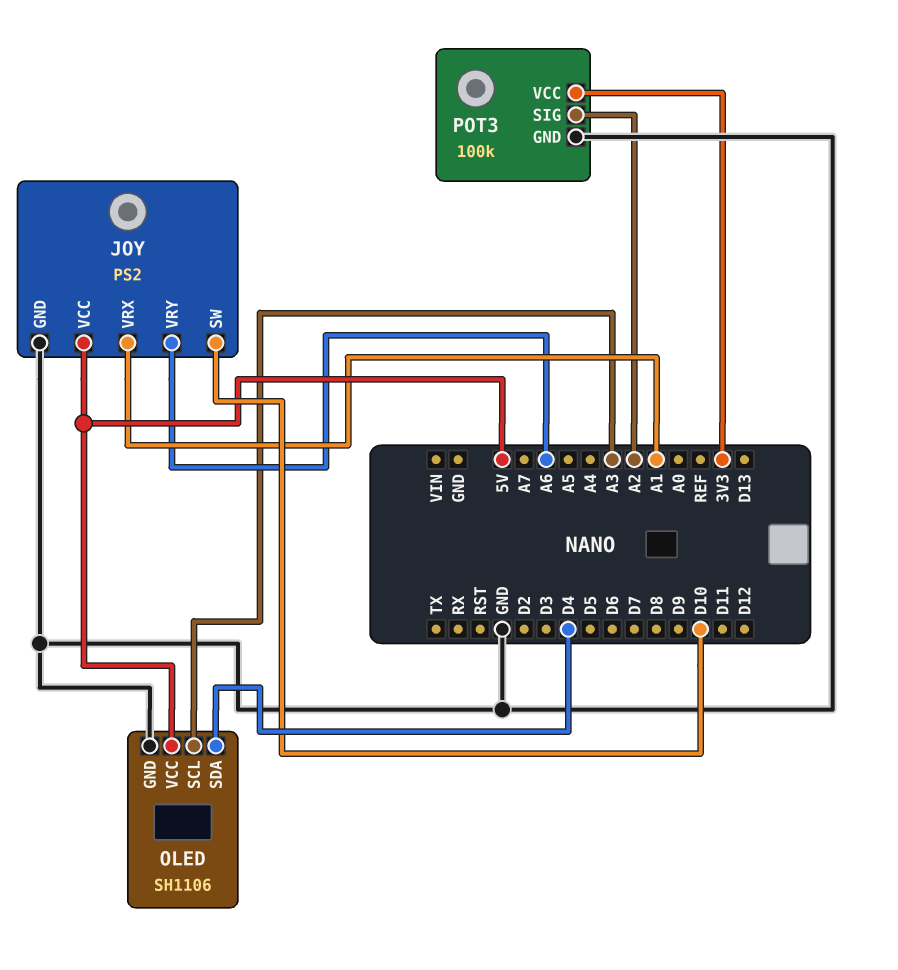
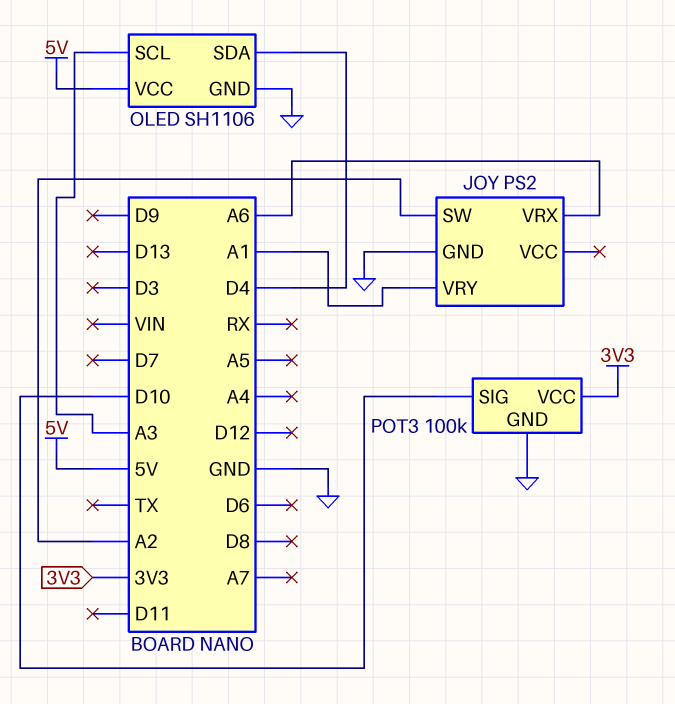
JOY pin SW: D10 -> A2
JOY pin VCC: 5V -> none
JOY pin VRX: A1 -> A6
JOY pin VRY: A6 -> A1
POT3 pin SIG: A2 -> D10

